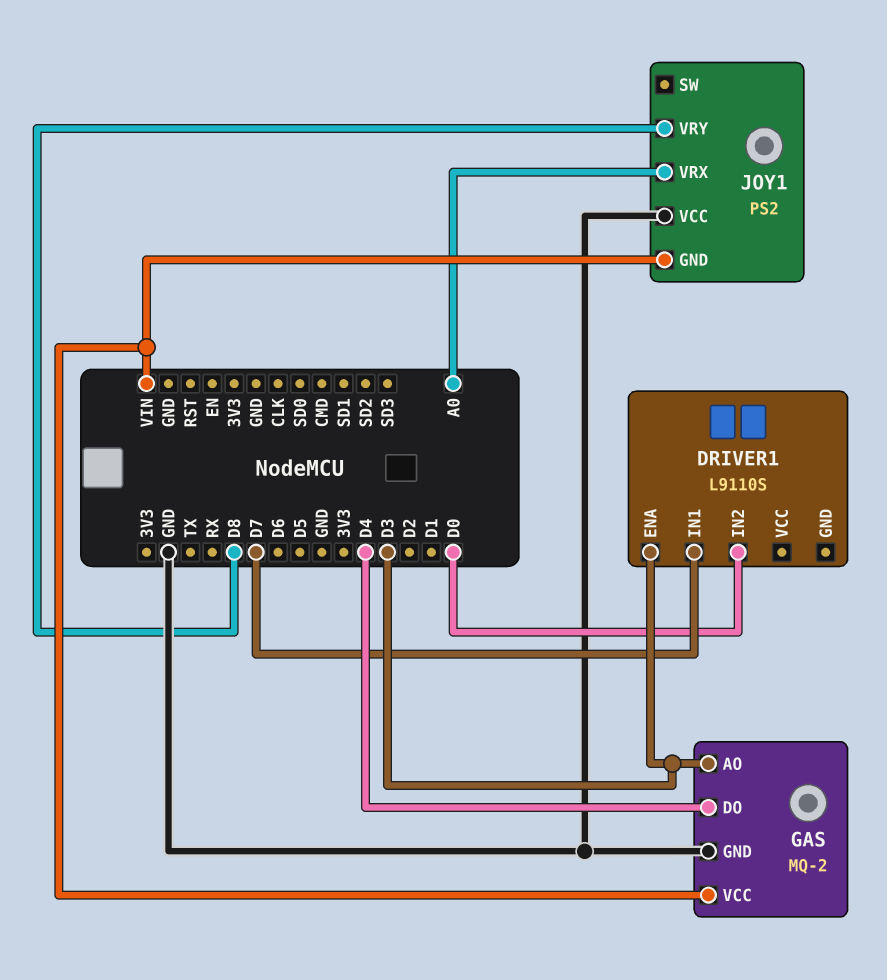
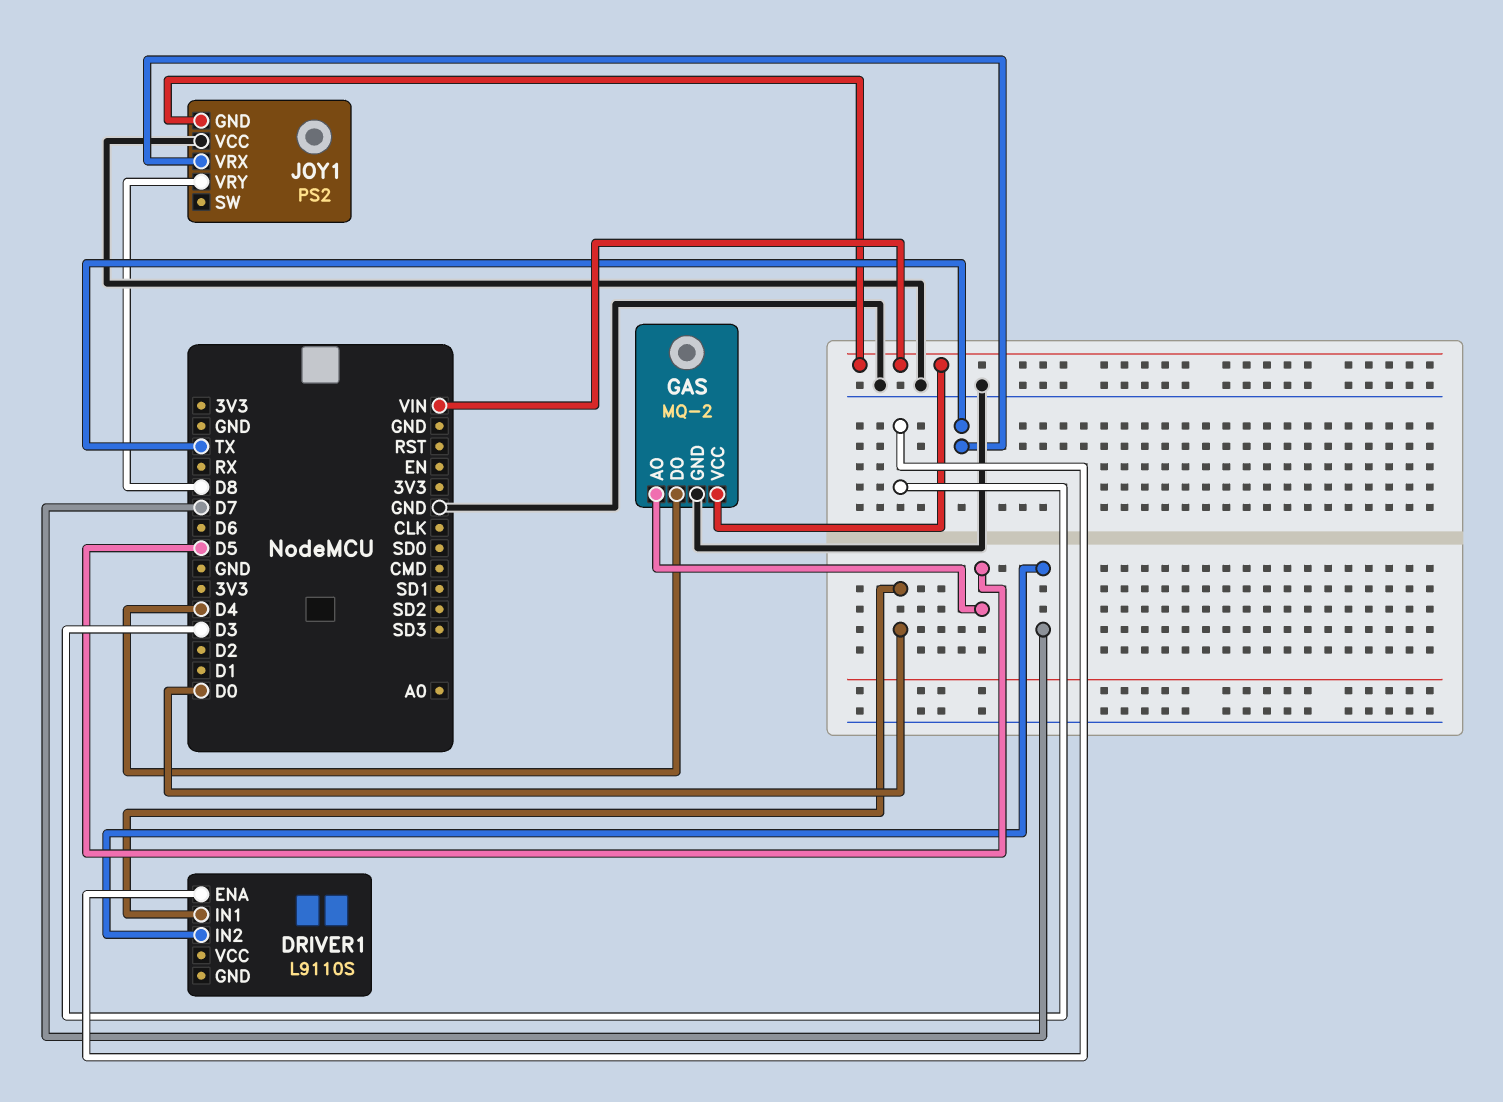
DRIVER1 pin IN1: D7 -> D0
DRIVER1 pin IN2: D0 -> D7
GAS pin AO: D3 -> D5
JOY1 pin VRX: A0 -> TX

